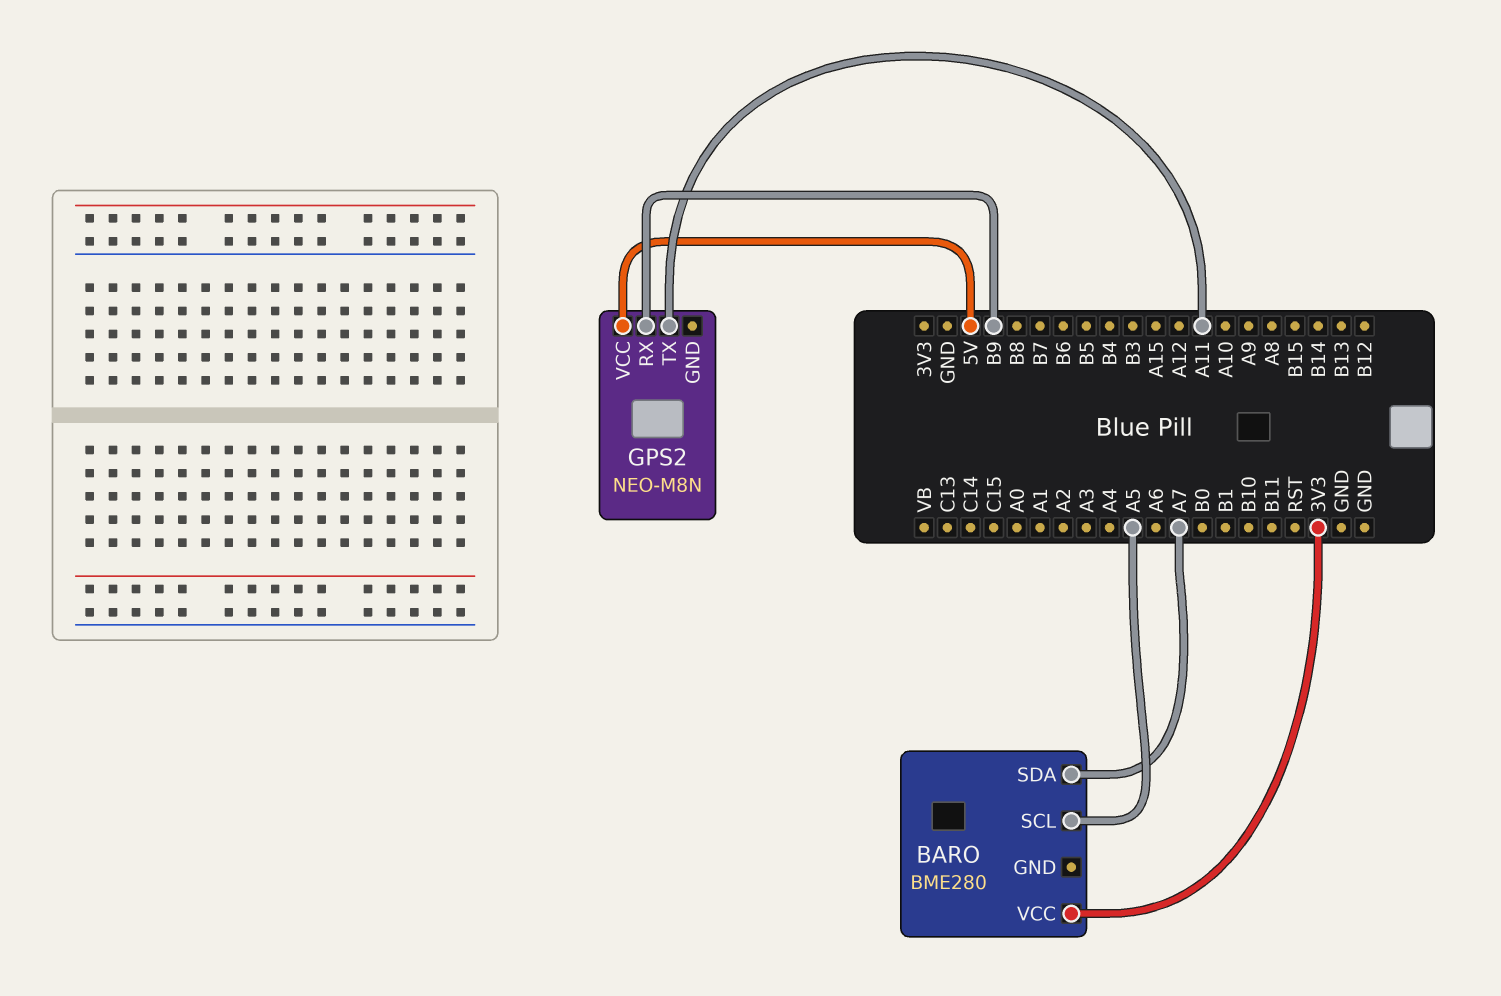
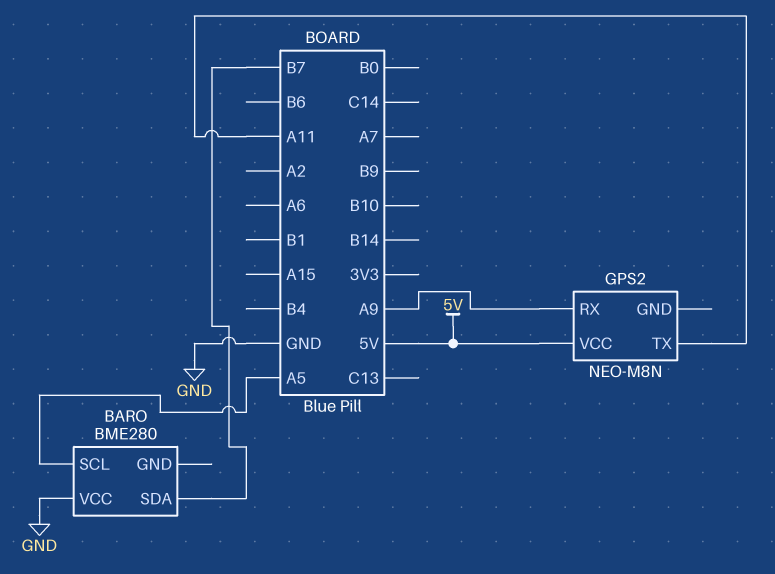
BARO pin SDA: A7 -> B7
BARO pin VCC: 3V3 -> GND
GPS2 pin RX: B9 -> A9

